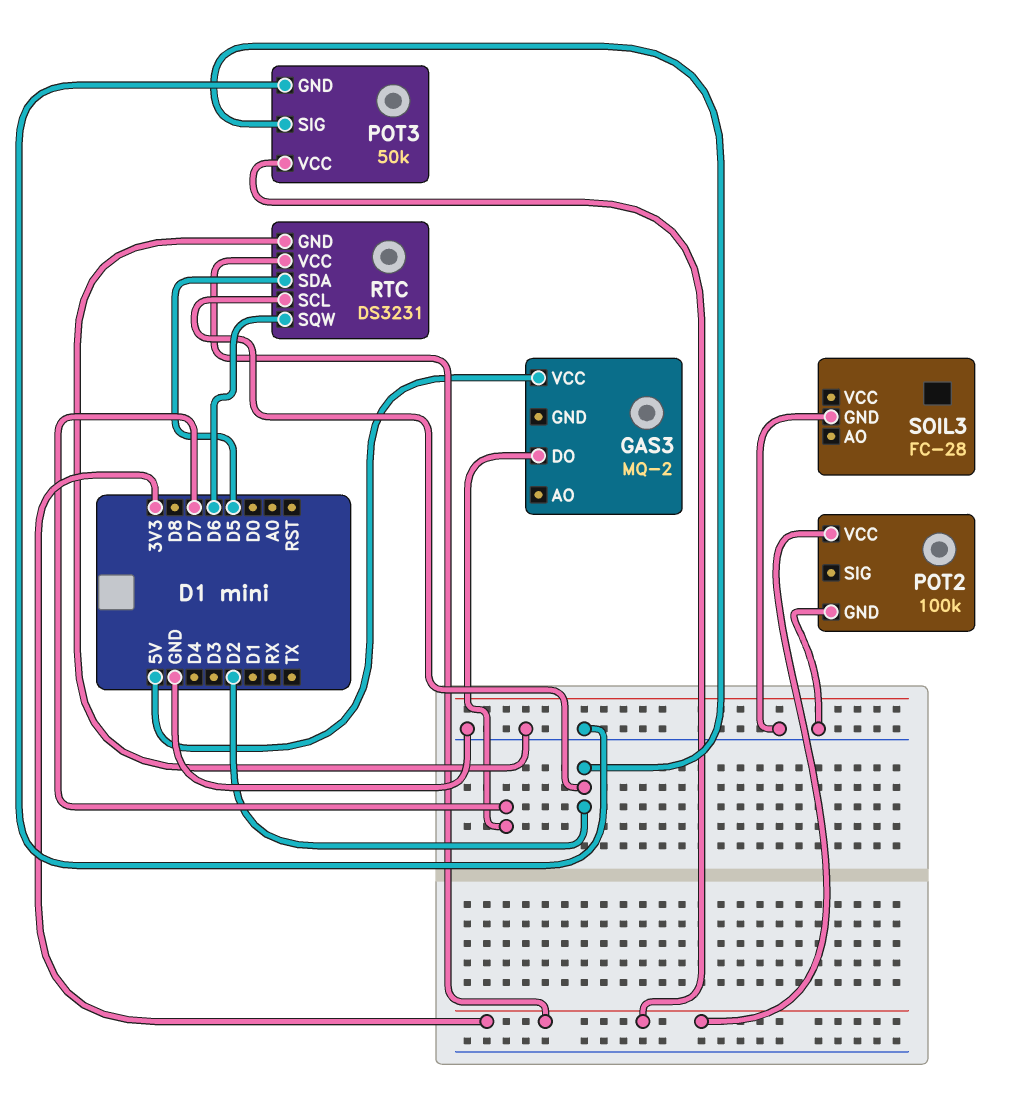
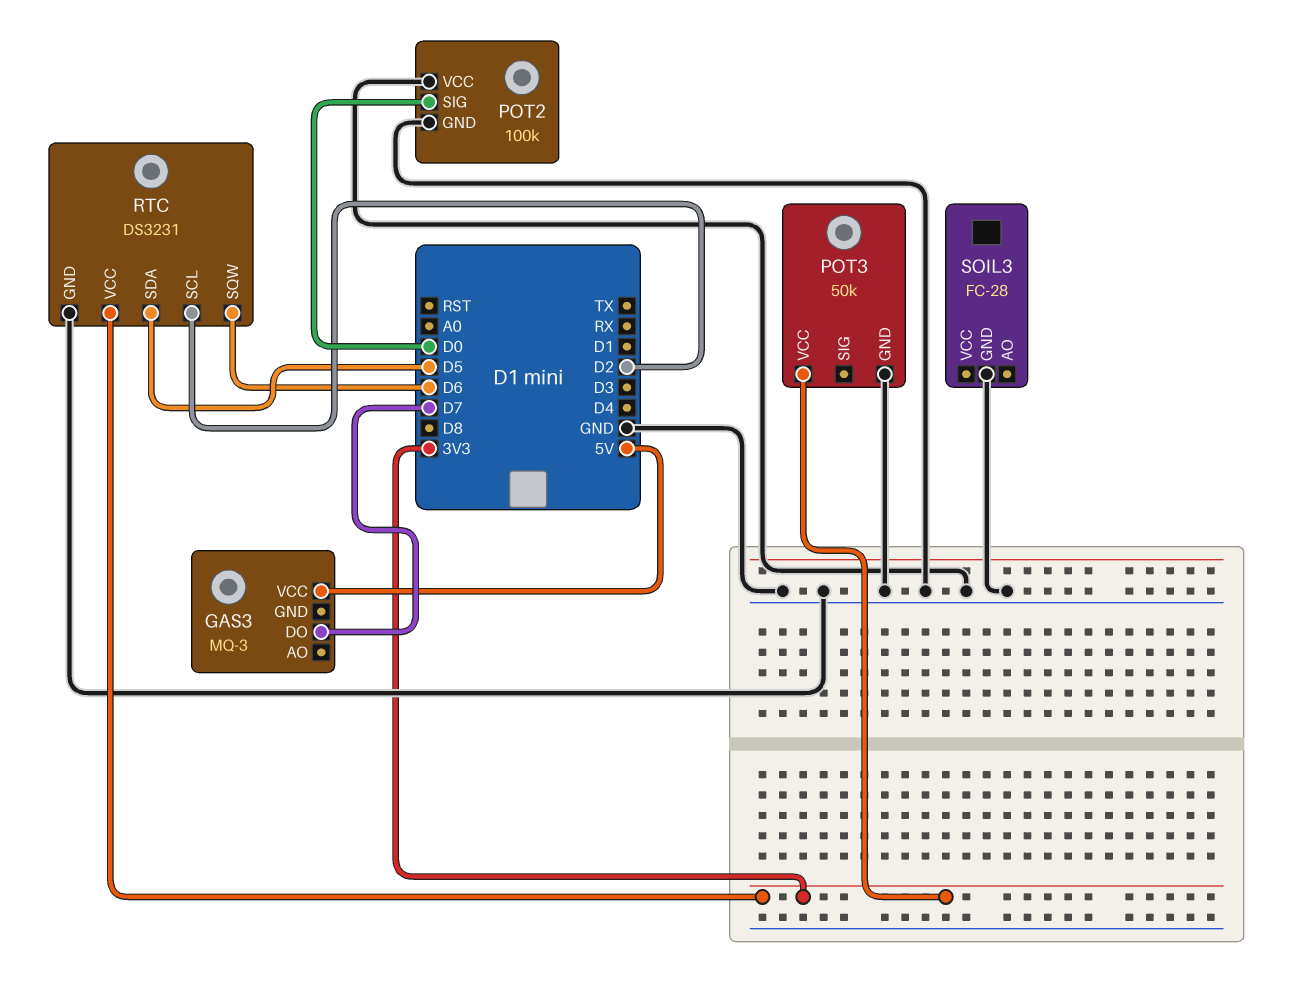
GAS3: MQ-2 -> MQ-3
POT2 pin SIG: none -> D0
POT2 pin VCC: 3V3 -> GND
POT3 pin SIG: D2 -> none

